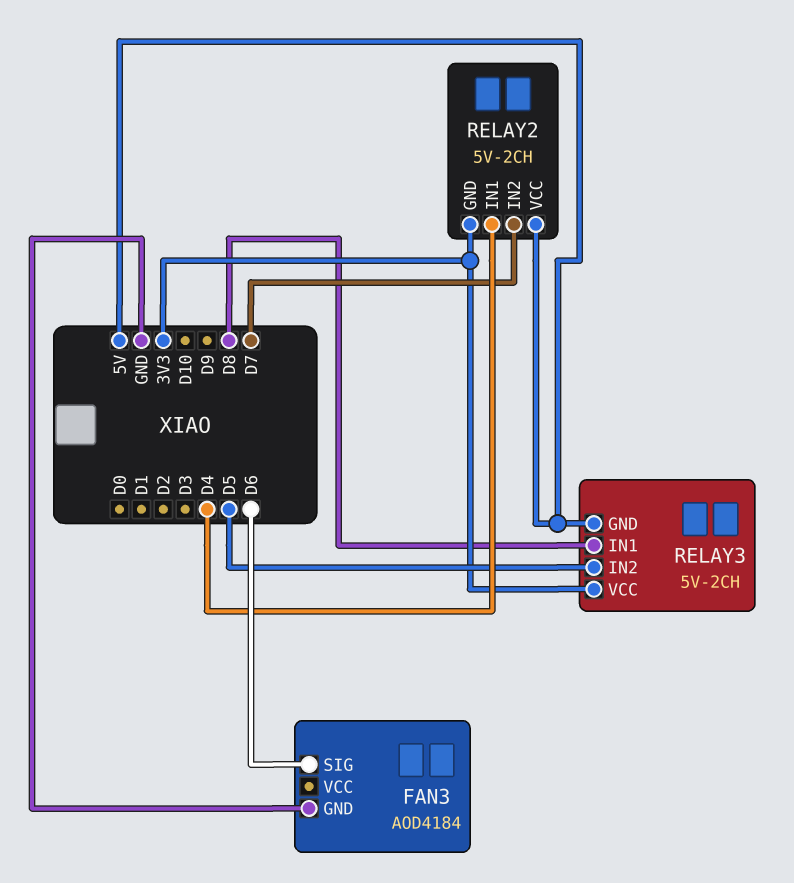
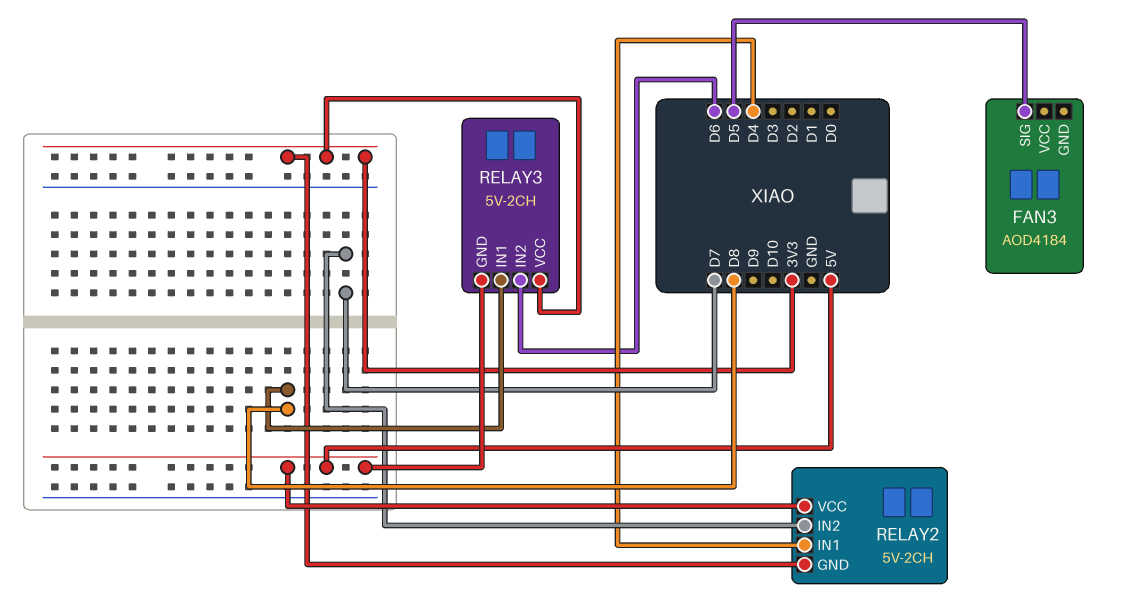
FAN3 pin GND: GND -> none
FAN3 pin SIG: D6 -> D5
RELAY3 pin IN2: D5 -> D6

